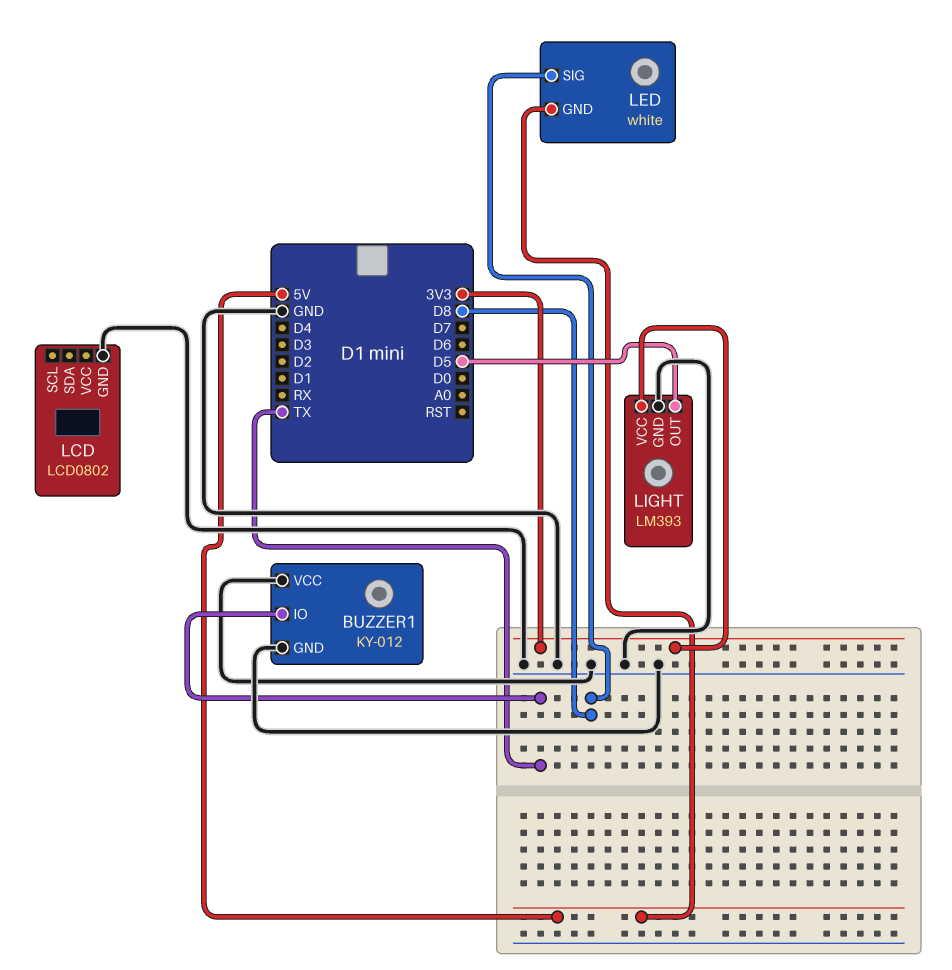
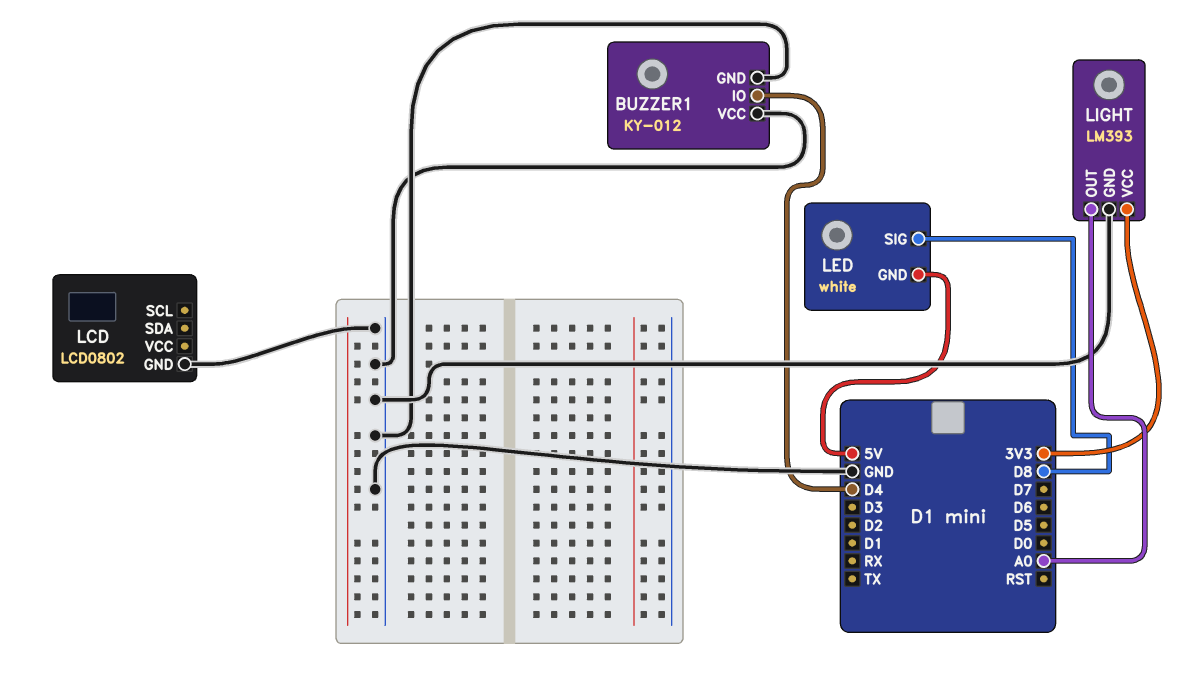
BUZZER1 pin IO: TX -> D4
LIGHT pin OUT: D5 -> A0

